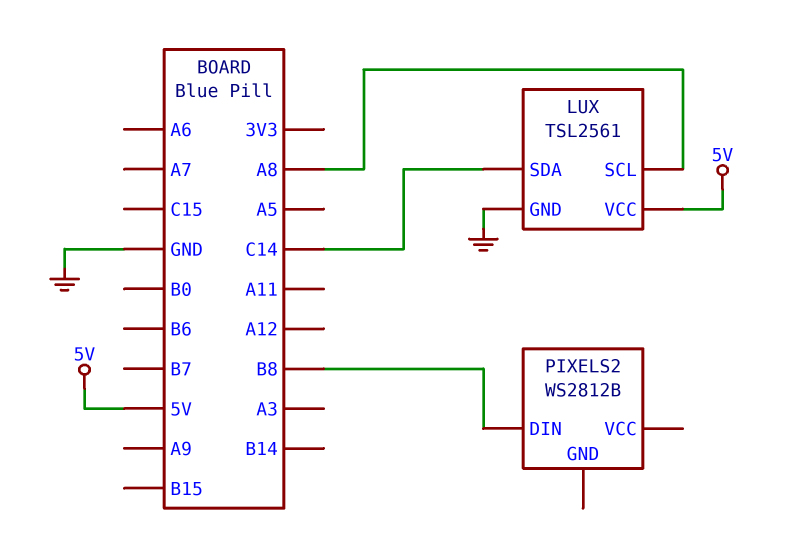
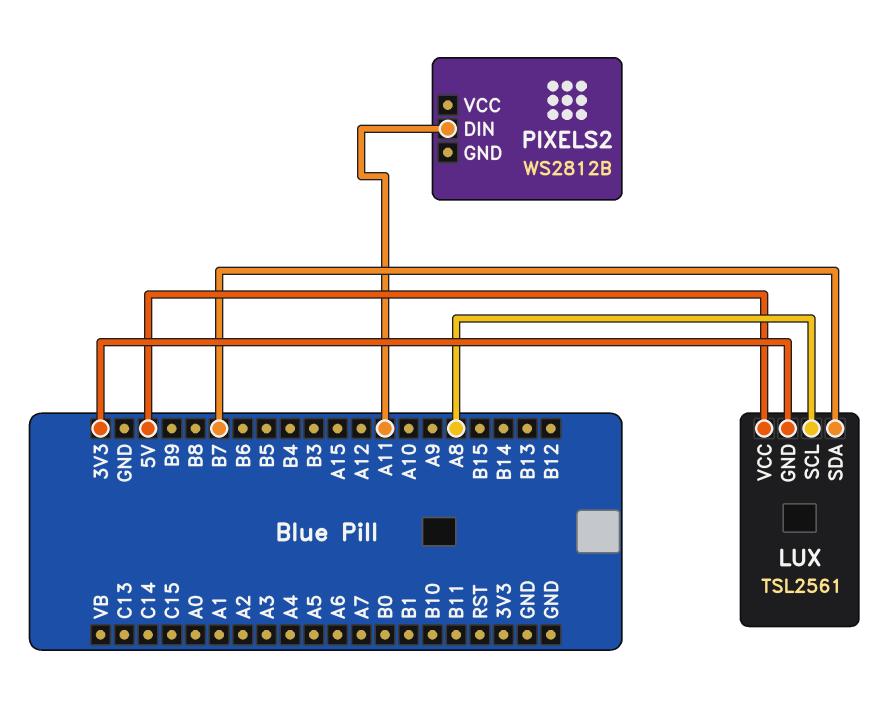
LUX pin GND: GND -> 3V3
LUX pin SDA: C14 -> B7
PIXELS2 pin DIN: B8 -> A11

